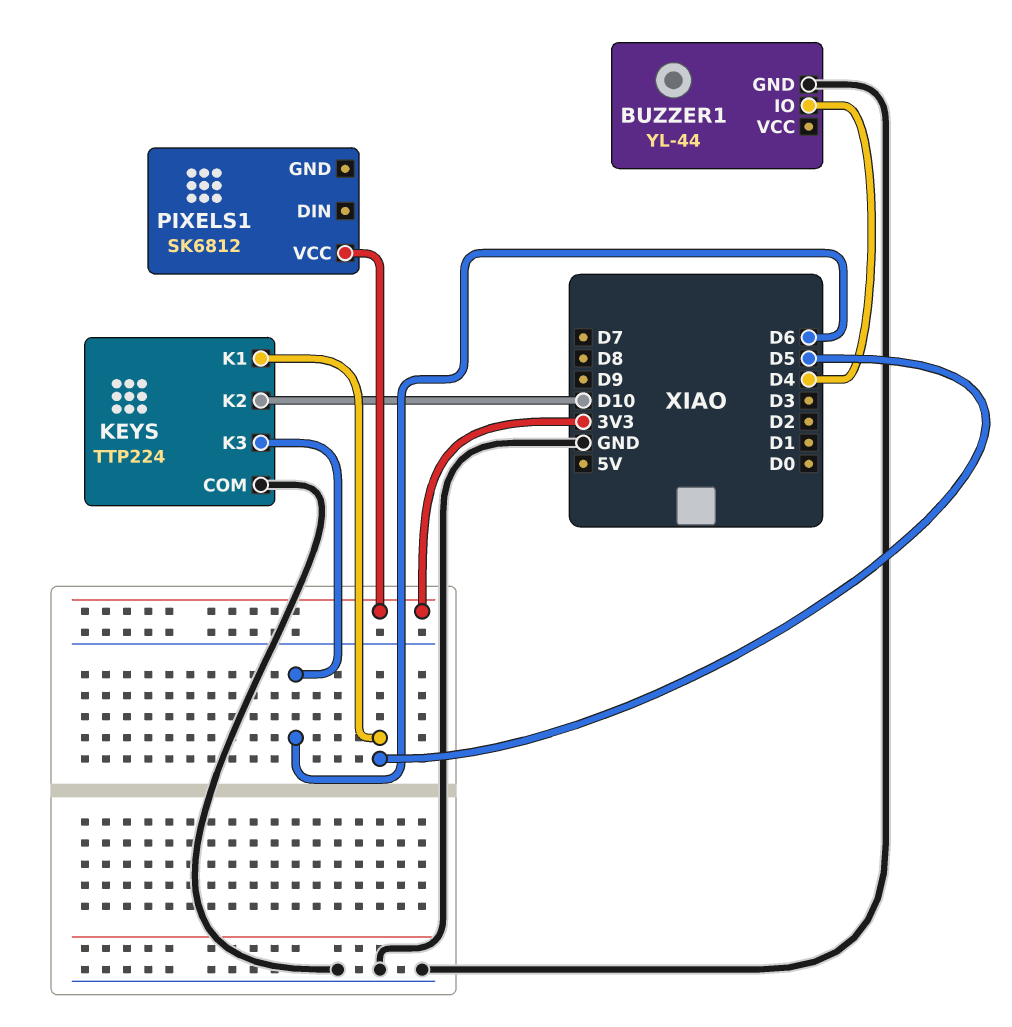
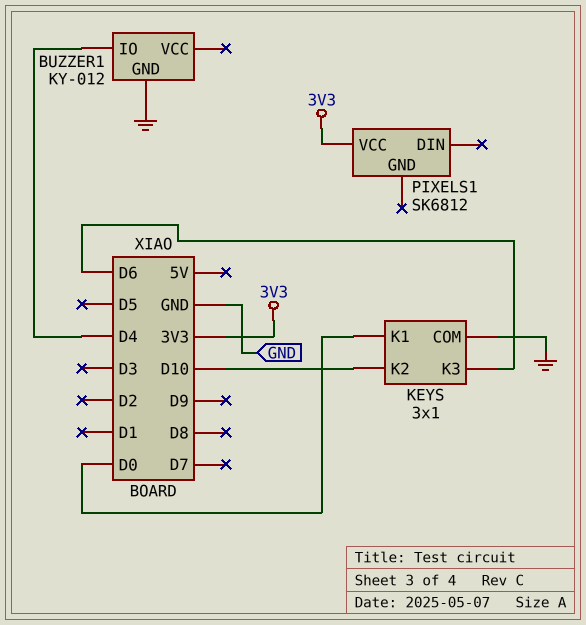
BUZZER1: YL-44 -> KY-012
KEYS: TTP224 -> 3x1
KEYS pin K1: D5 -> D0

